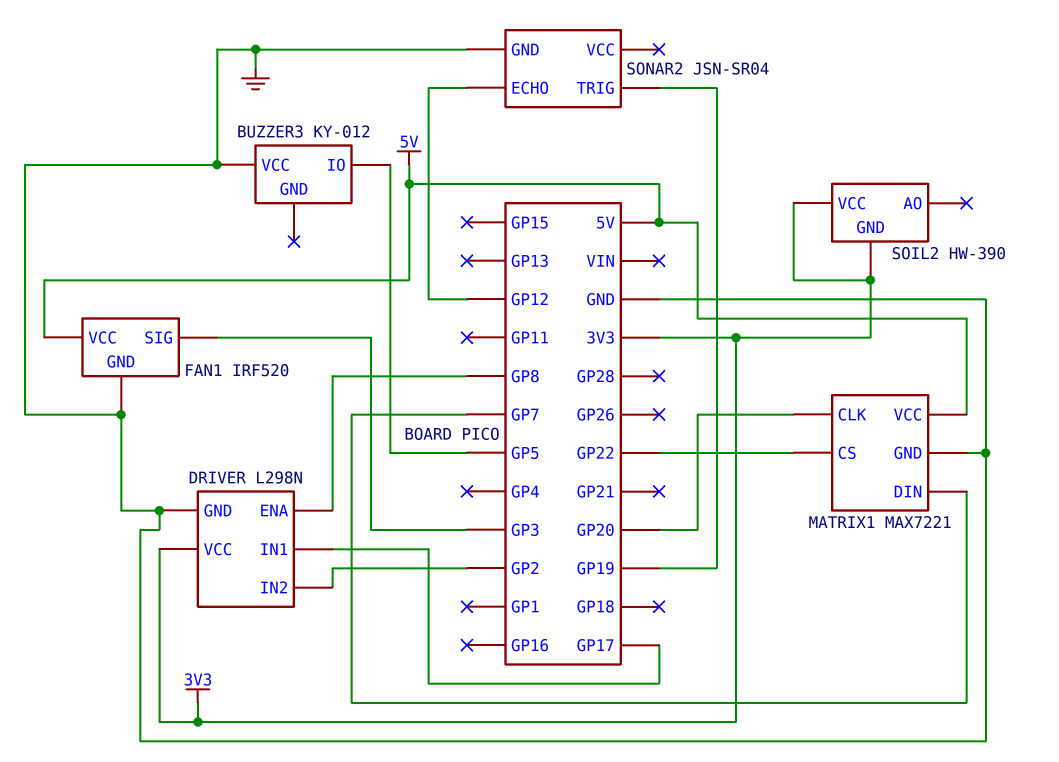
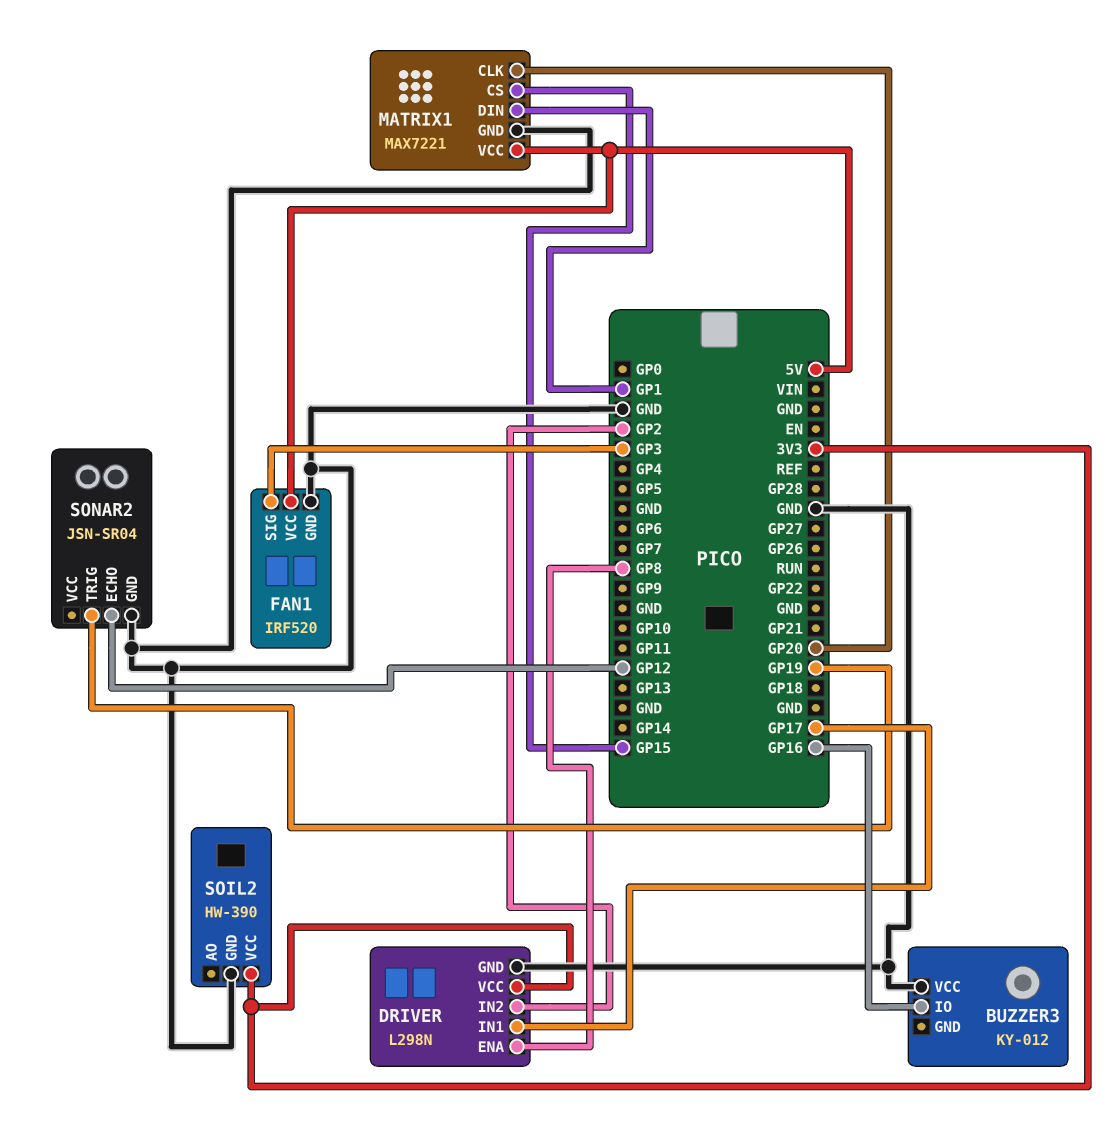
BUZZER3 pin IO: GP5 -> GP16
MATRIX1 pin CS: GP22 -> GP15
MATRIX1 pin DIN: GP7 -> GP1
SOIL2 pin GND: 3V3 -> GND

